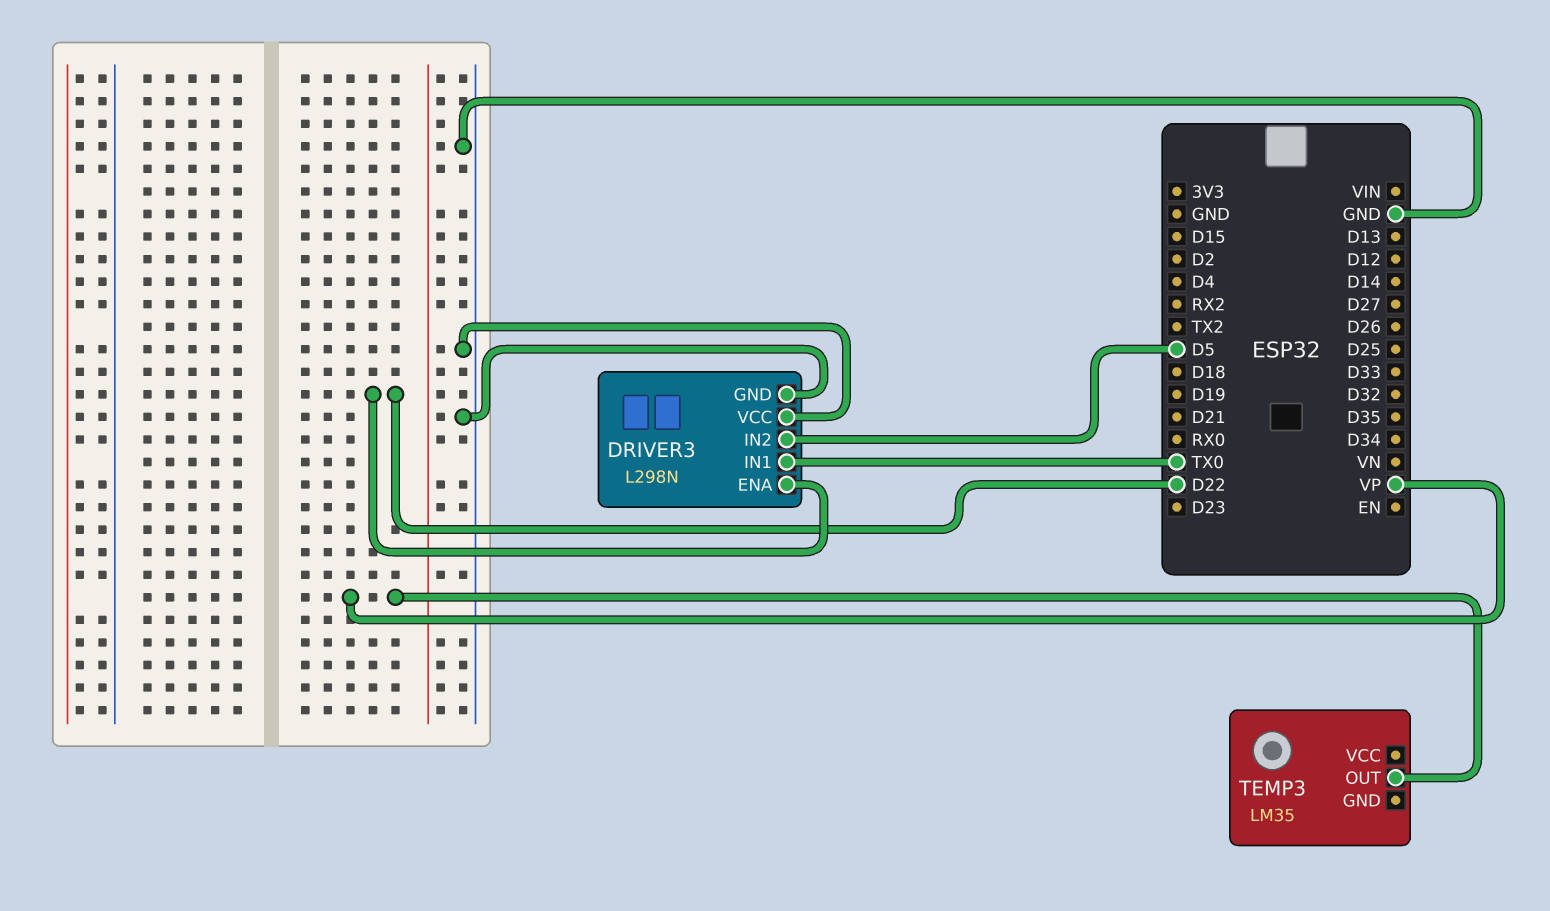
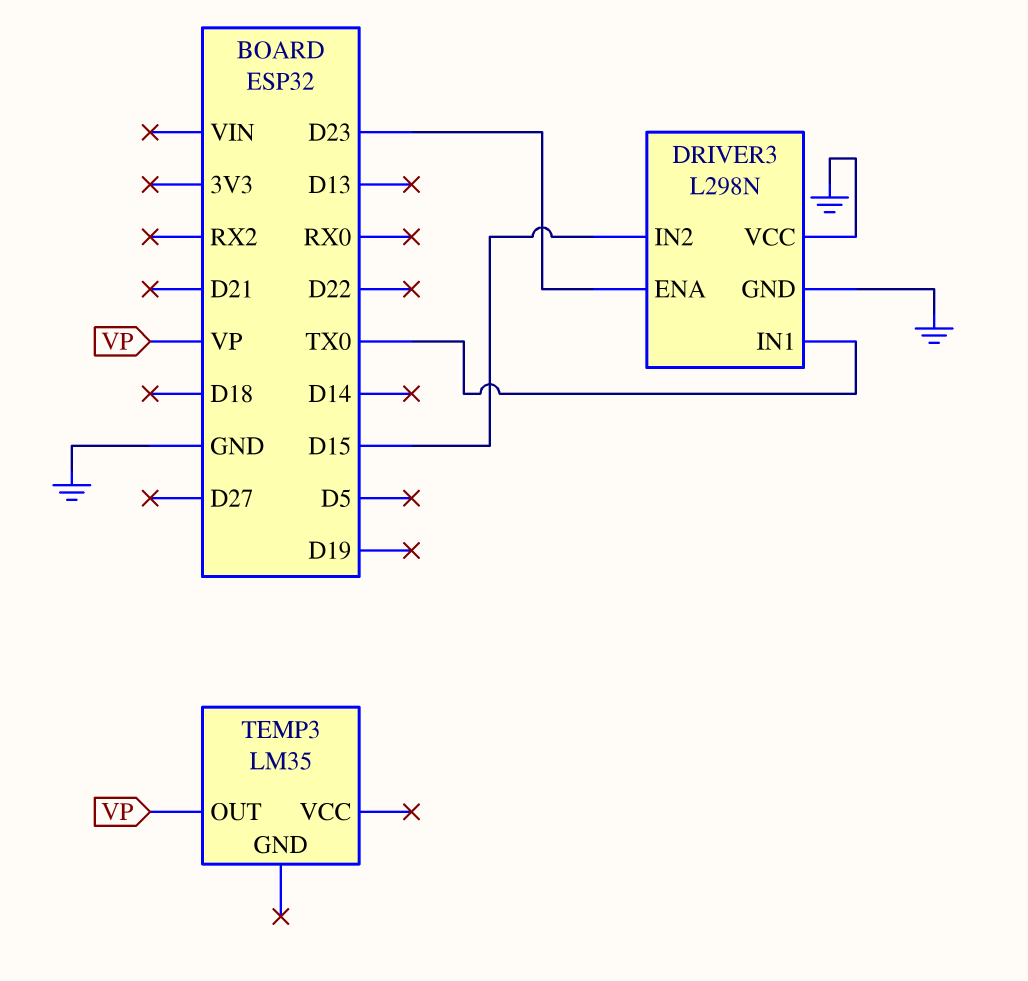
DRIVER3 pin ENA: D22 -> D23
DRIVER3 pin IN2: D5 -> D15

